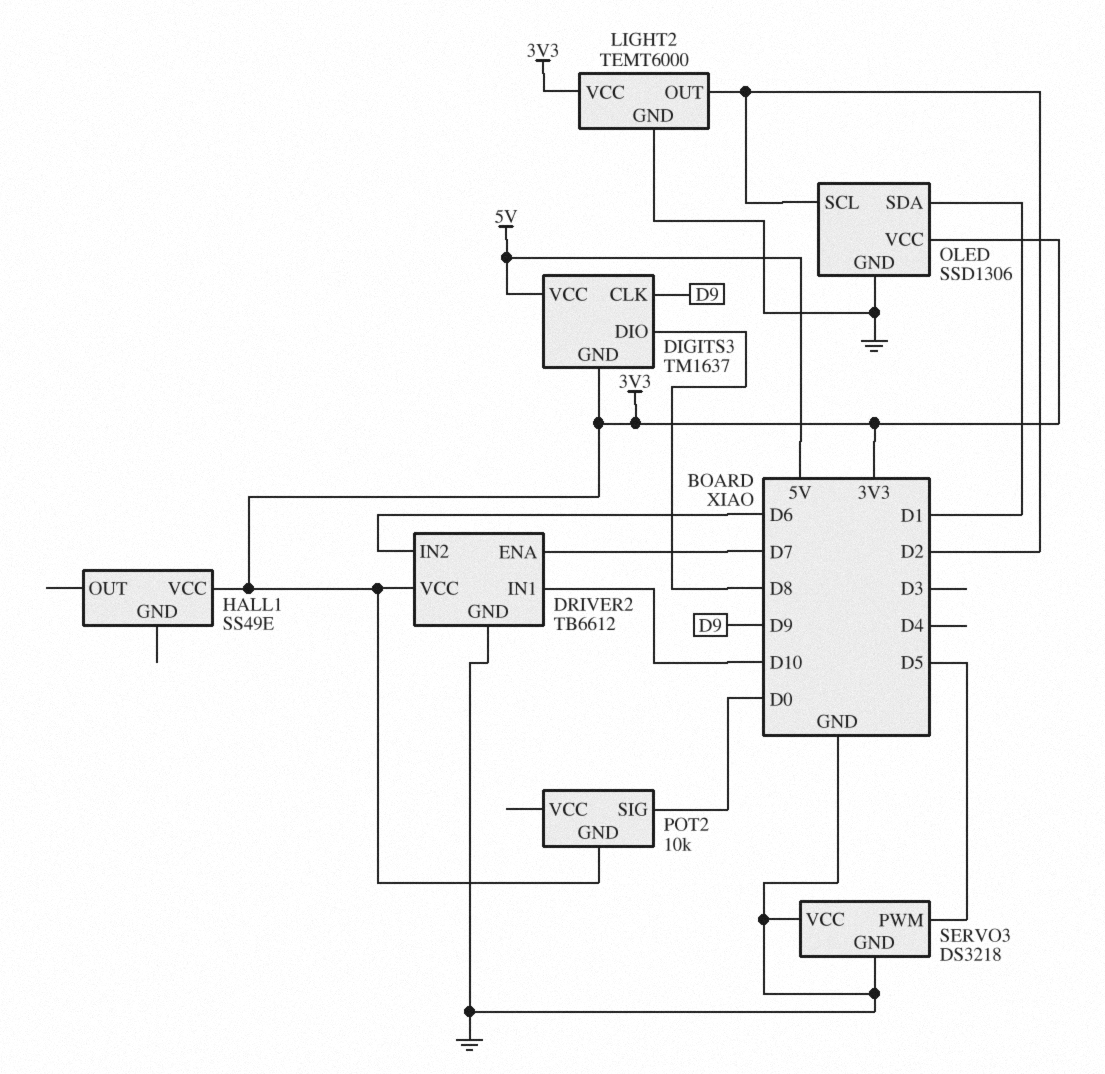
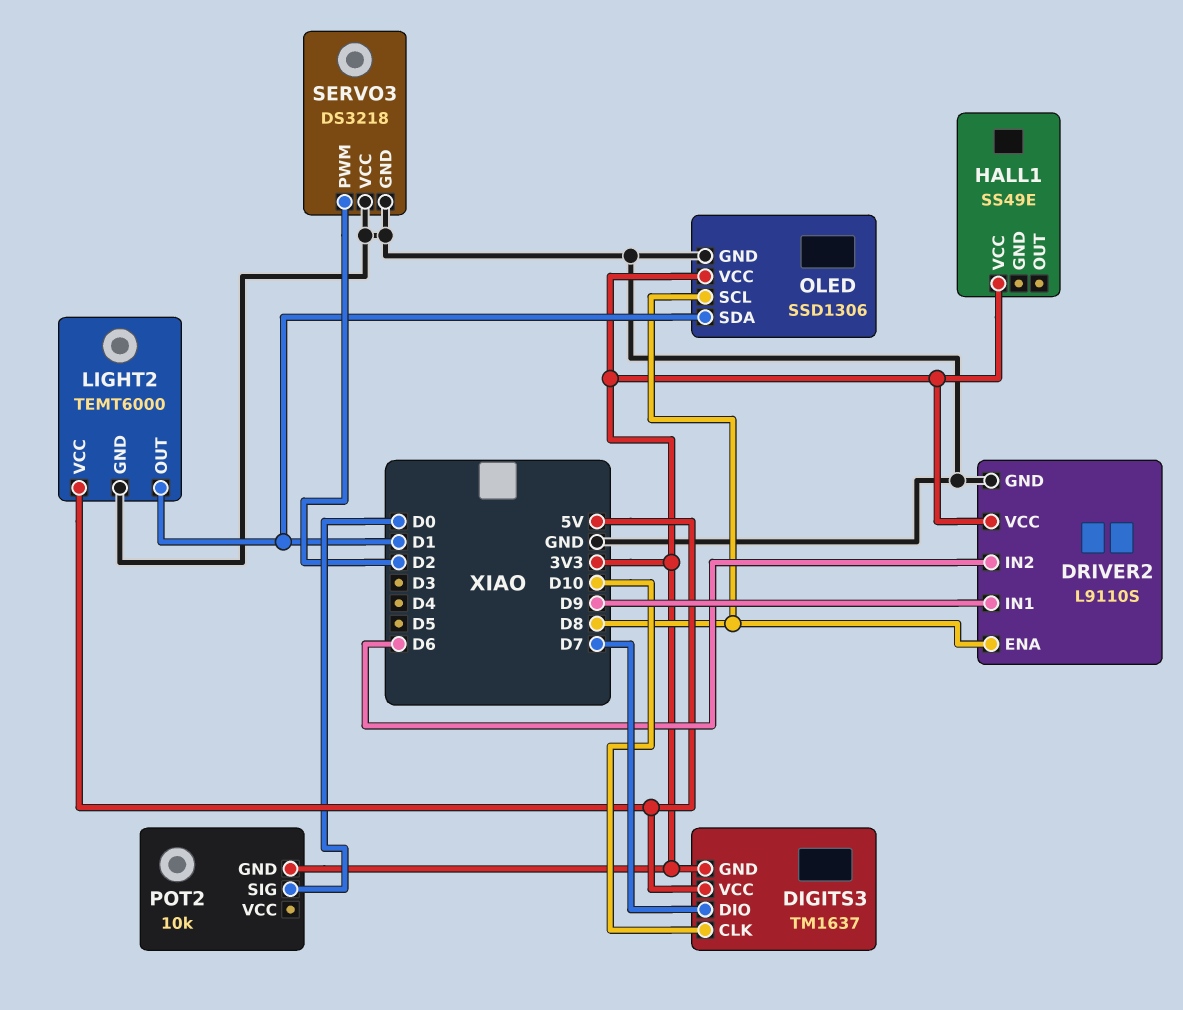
DIGITS3 pin CLK: D9 -> D10
DIGITS3 pin DIO: D8 -> D7
DRIVER2: TB6612 -> L9110S
DRIVER2 pin ENA: D7 -> D8
DRIVER2 pin IN1: D10 -> D9
LIGHT2 pin OUT: D2 -> D1
LIGHT2 pin VCC: 3V3 -> 5V
OLED pin SCL: D2 -> D8
SERVO3 pin PWM: D5 -> D2

